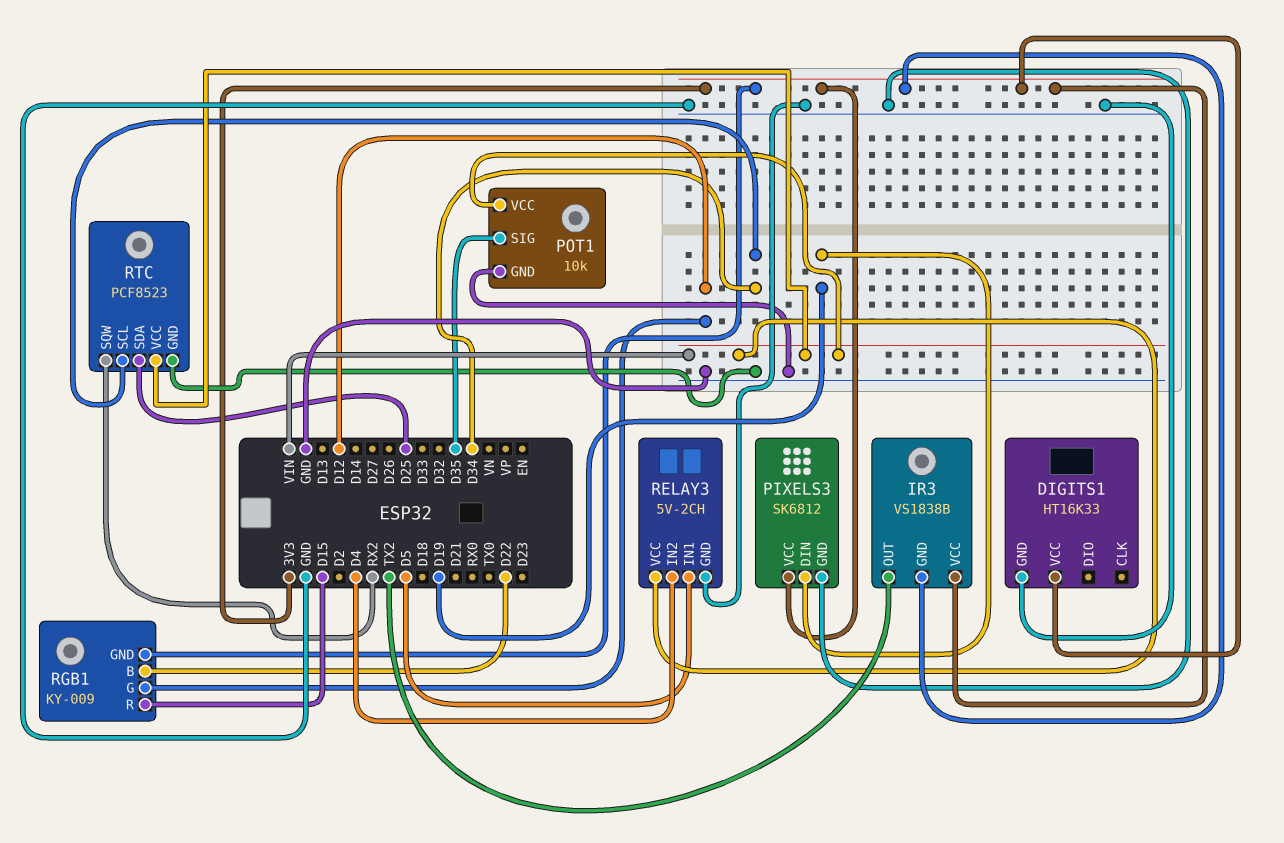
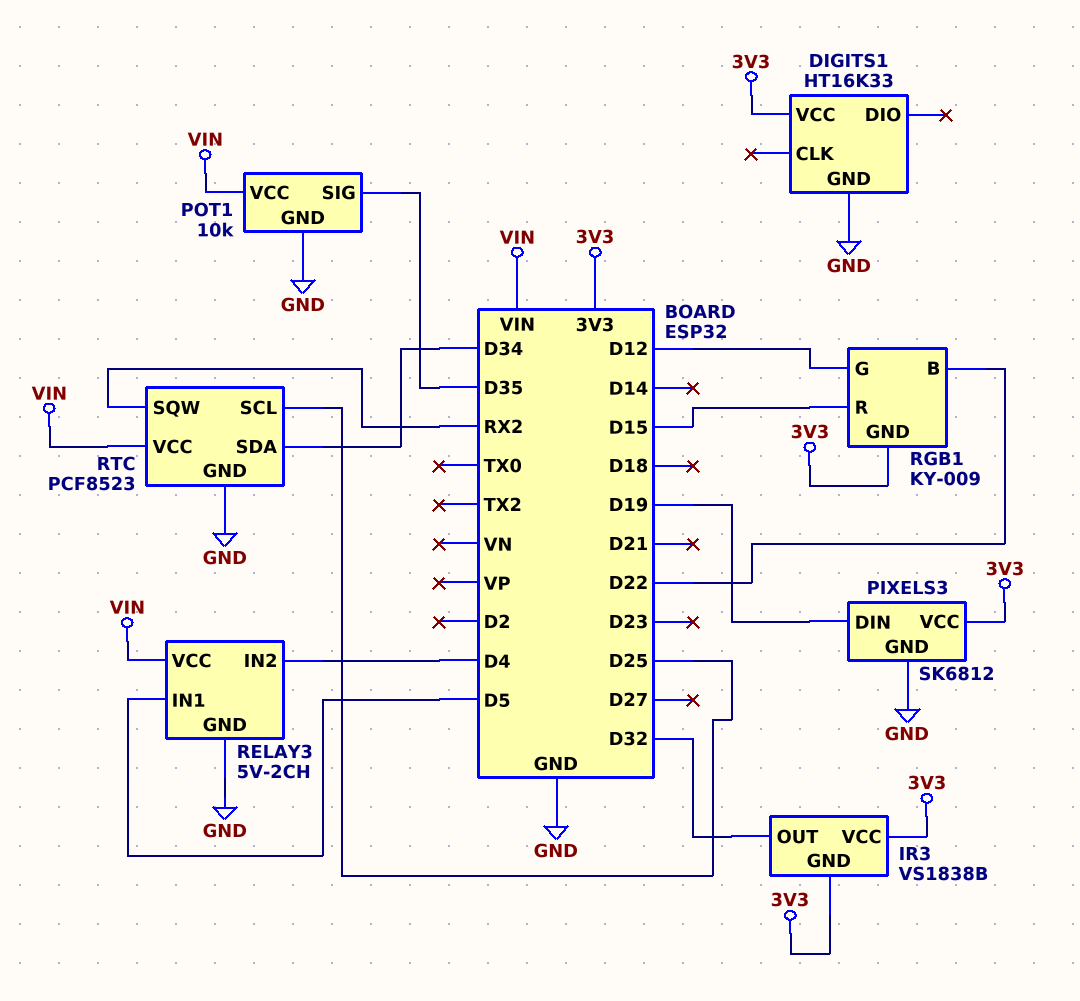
IR3 pin OUT: TX2 -> D32
RTC pin SCL: D34 -> D25
RTC pin SDA: D25 -> D34

